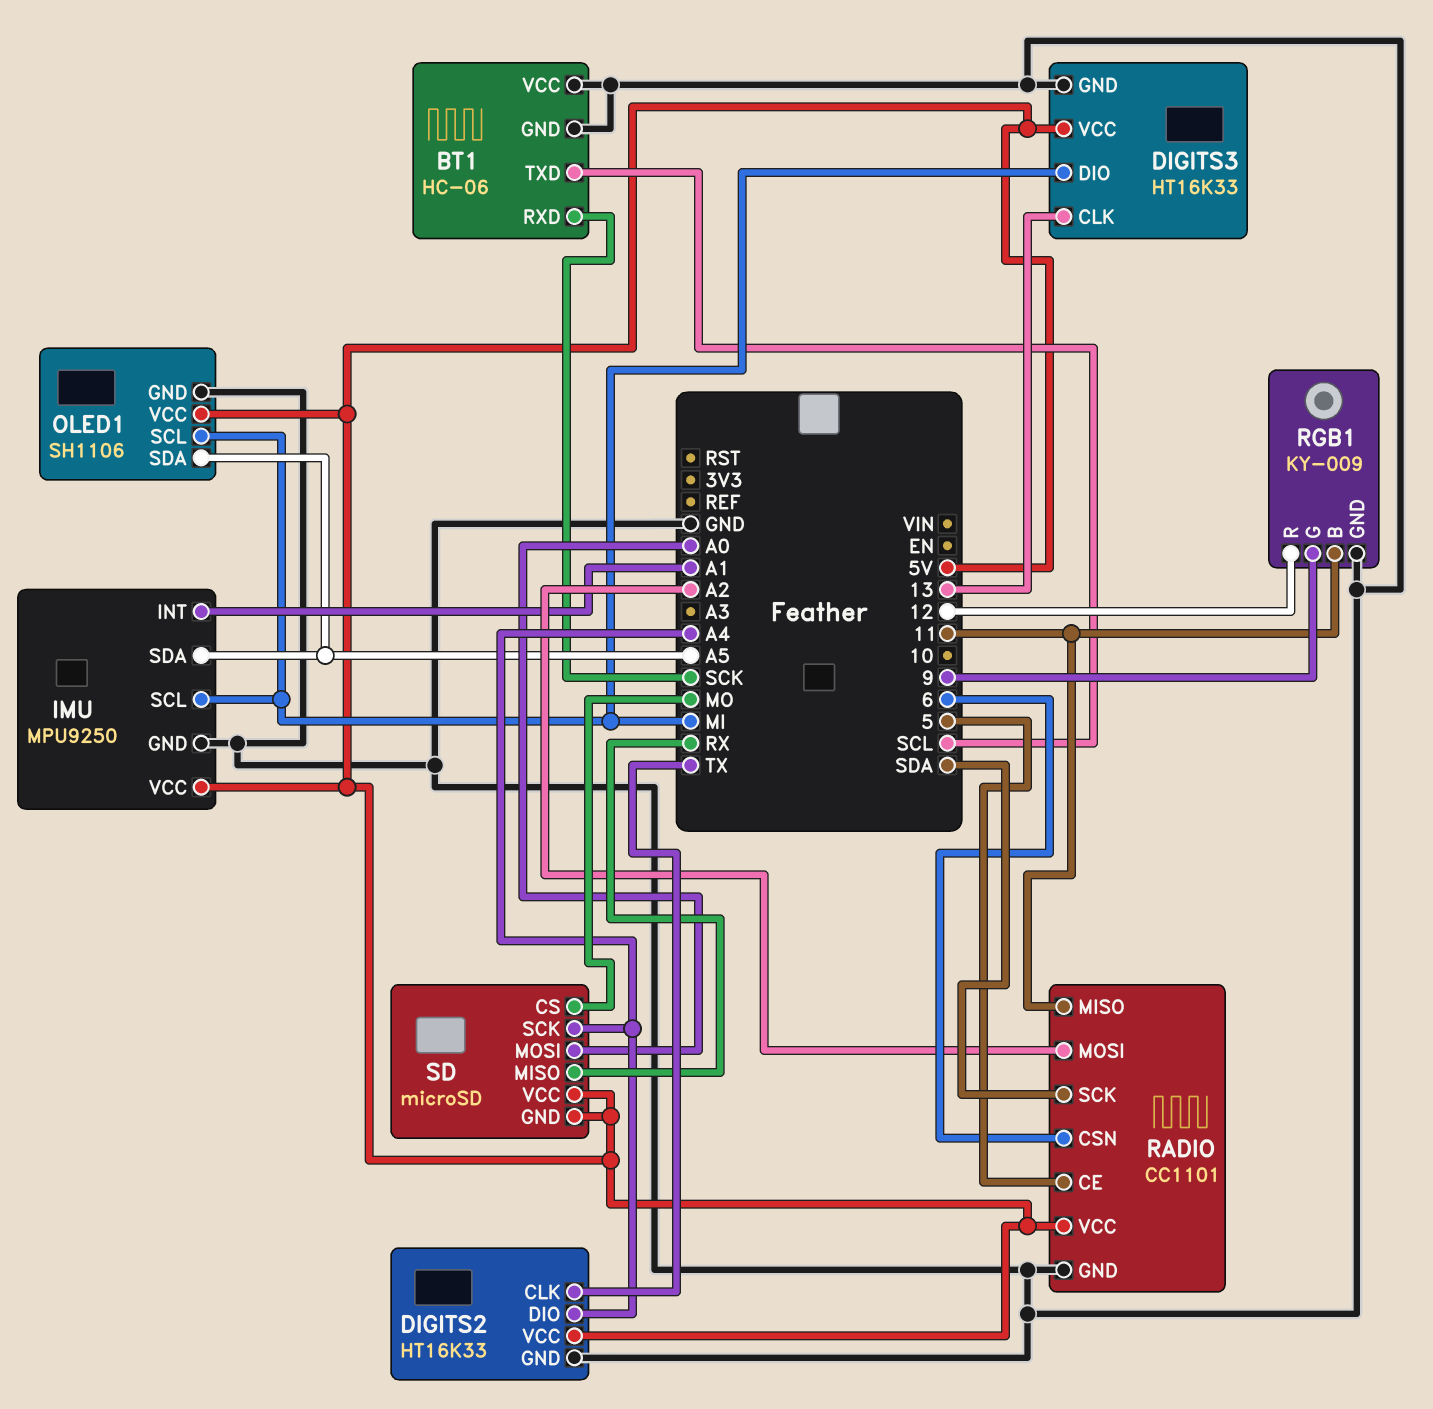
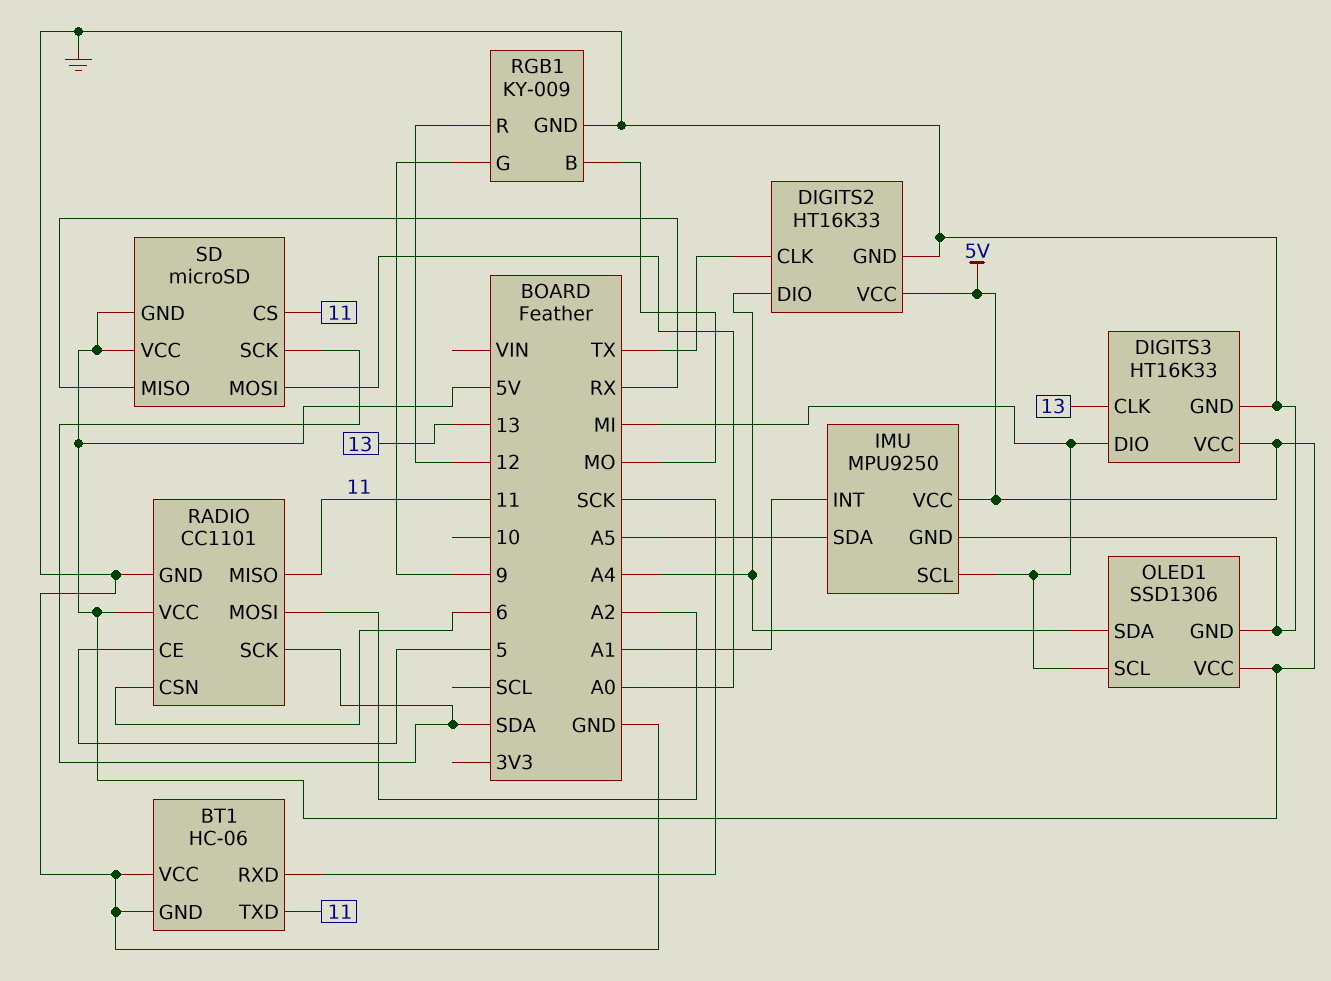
BT1 pin TXD: SCL -> 11
OLED1: SH1106 -> SSD1306
OLED1 pin SDA: A5 -> A4
RGB1 pin B: 11 -> MO
SD pin CS: MO -> 11
SD pin SCK: A4 -> SDA

